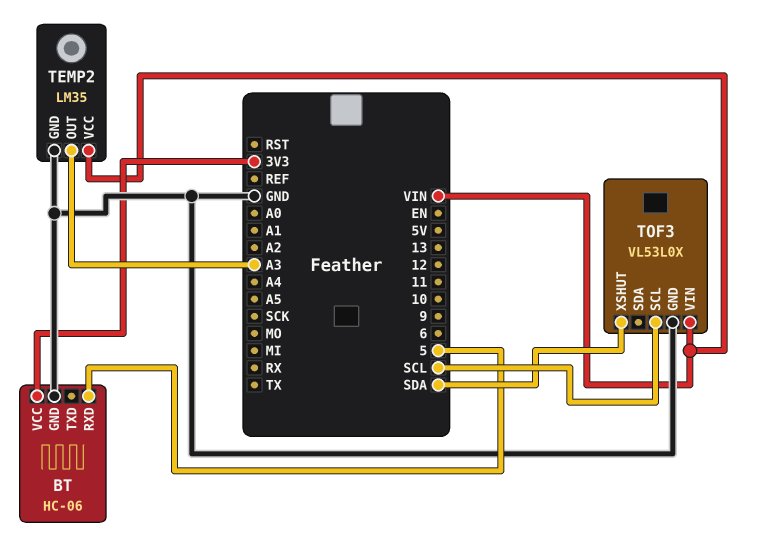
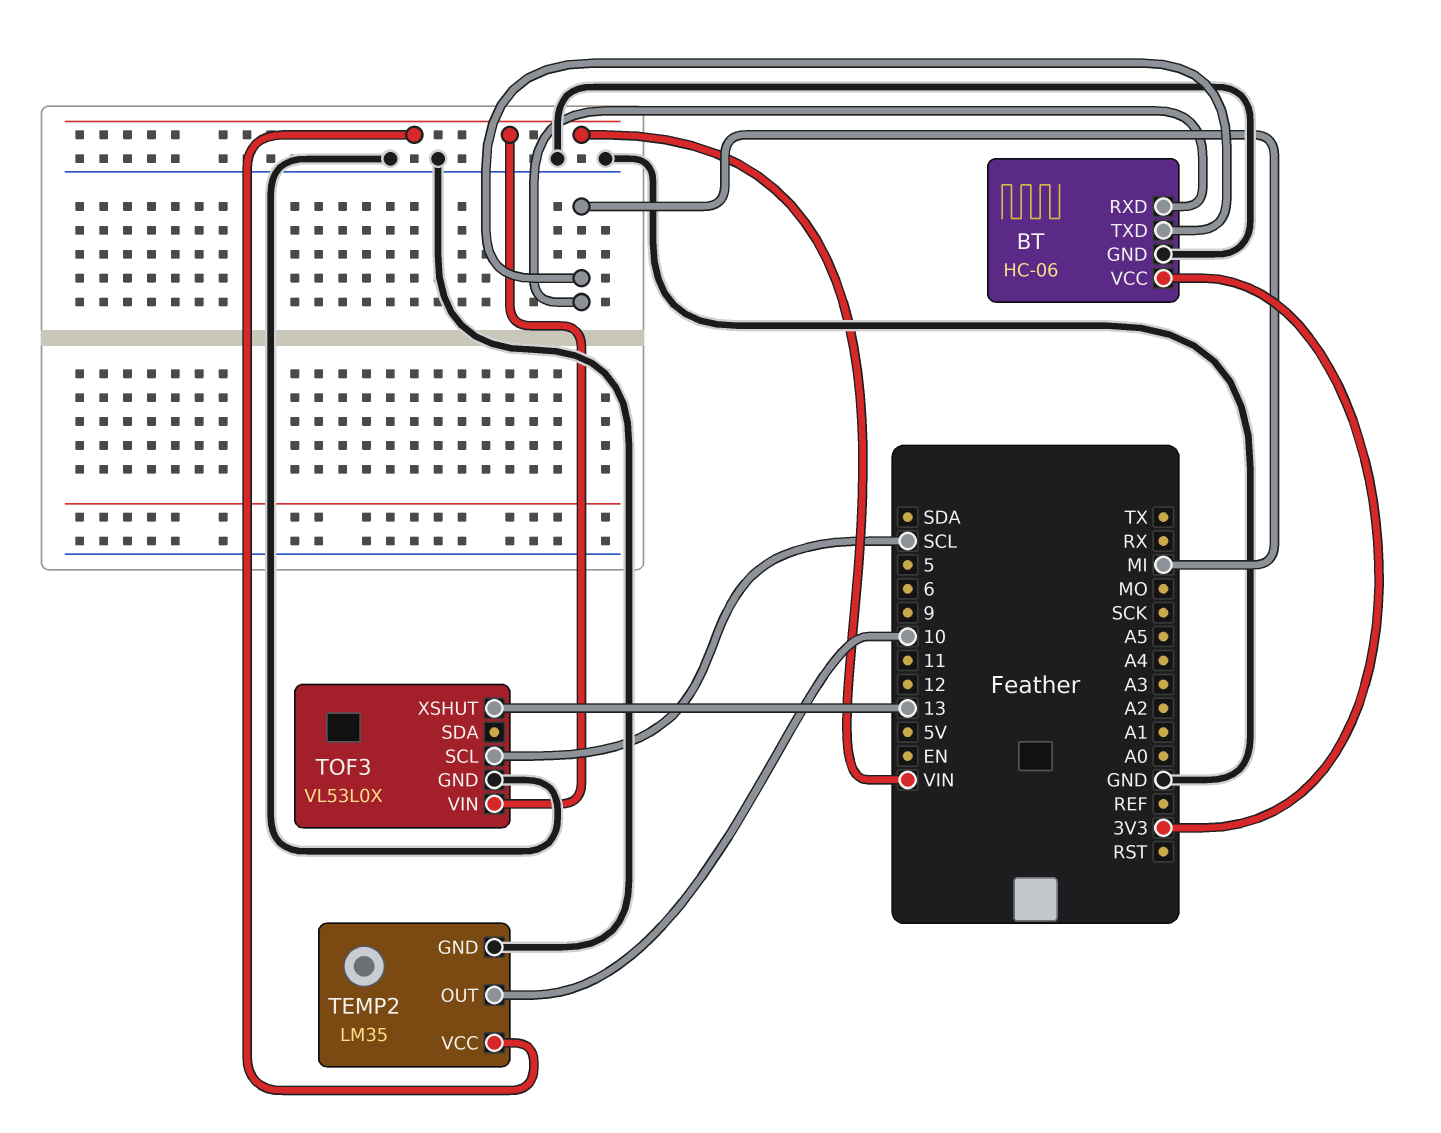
BT pin RXD: 5 -> MI
BT pin TXD: none -> MI
TEMP2 pin OUT: A3 -> 10
TOF3 pin XSHUT: SDA -> 13

